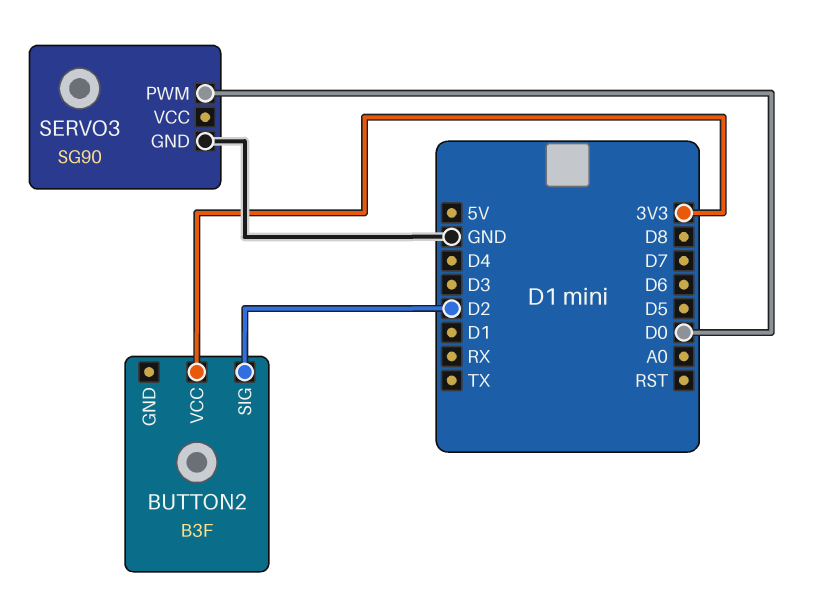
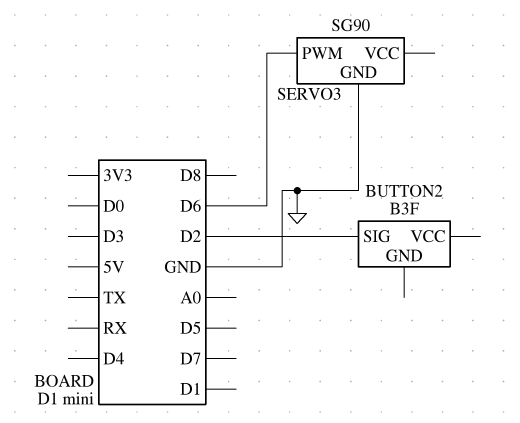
BUTTON2 pin VCC: 3V3 -> none
SERVO3 pin PWM: D0 -> D6

